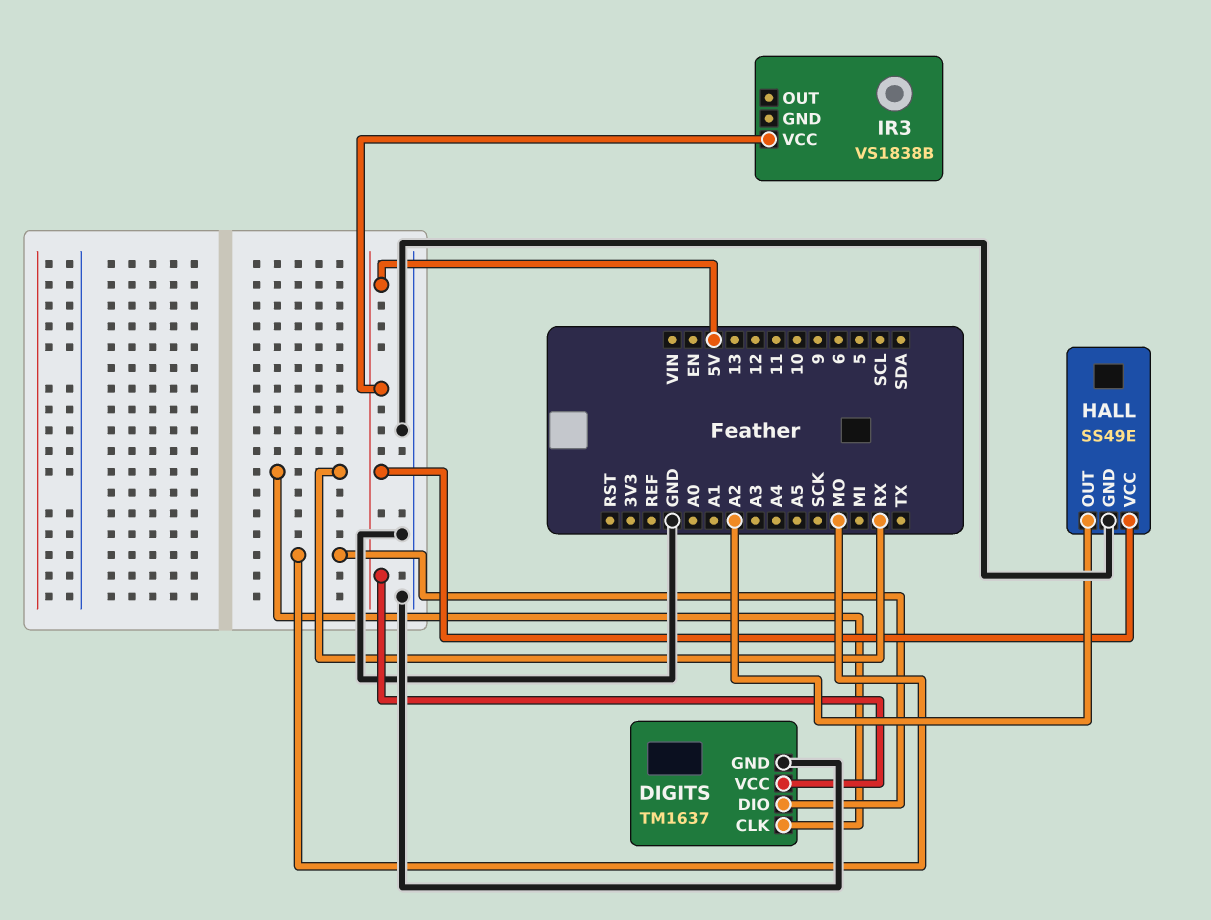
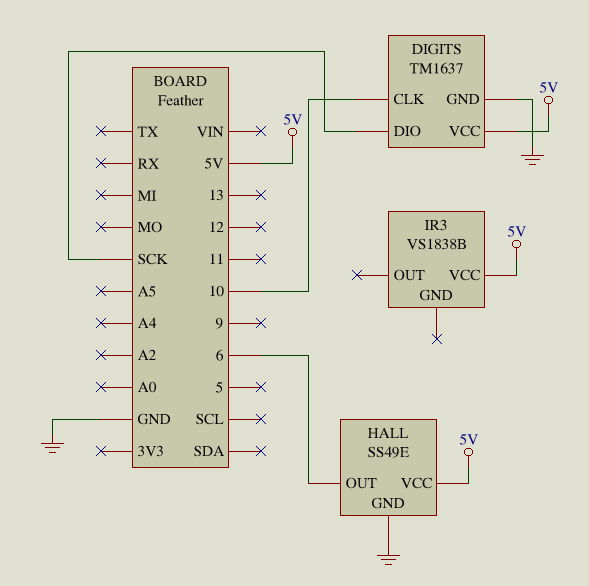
DIGITS pin CLK: RX -> 10
DIGITS pin DIO: MO -> SCK
HALL pin OUT: A2 -> 6

